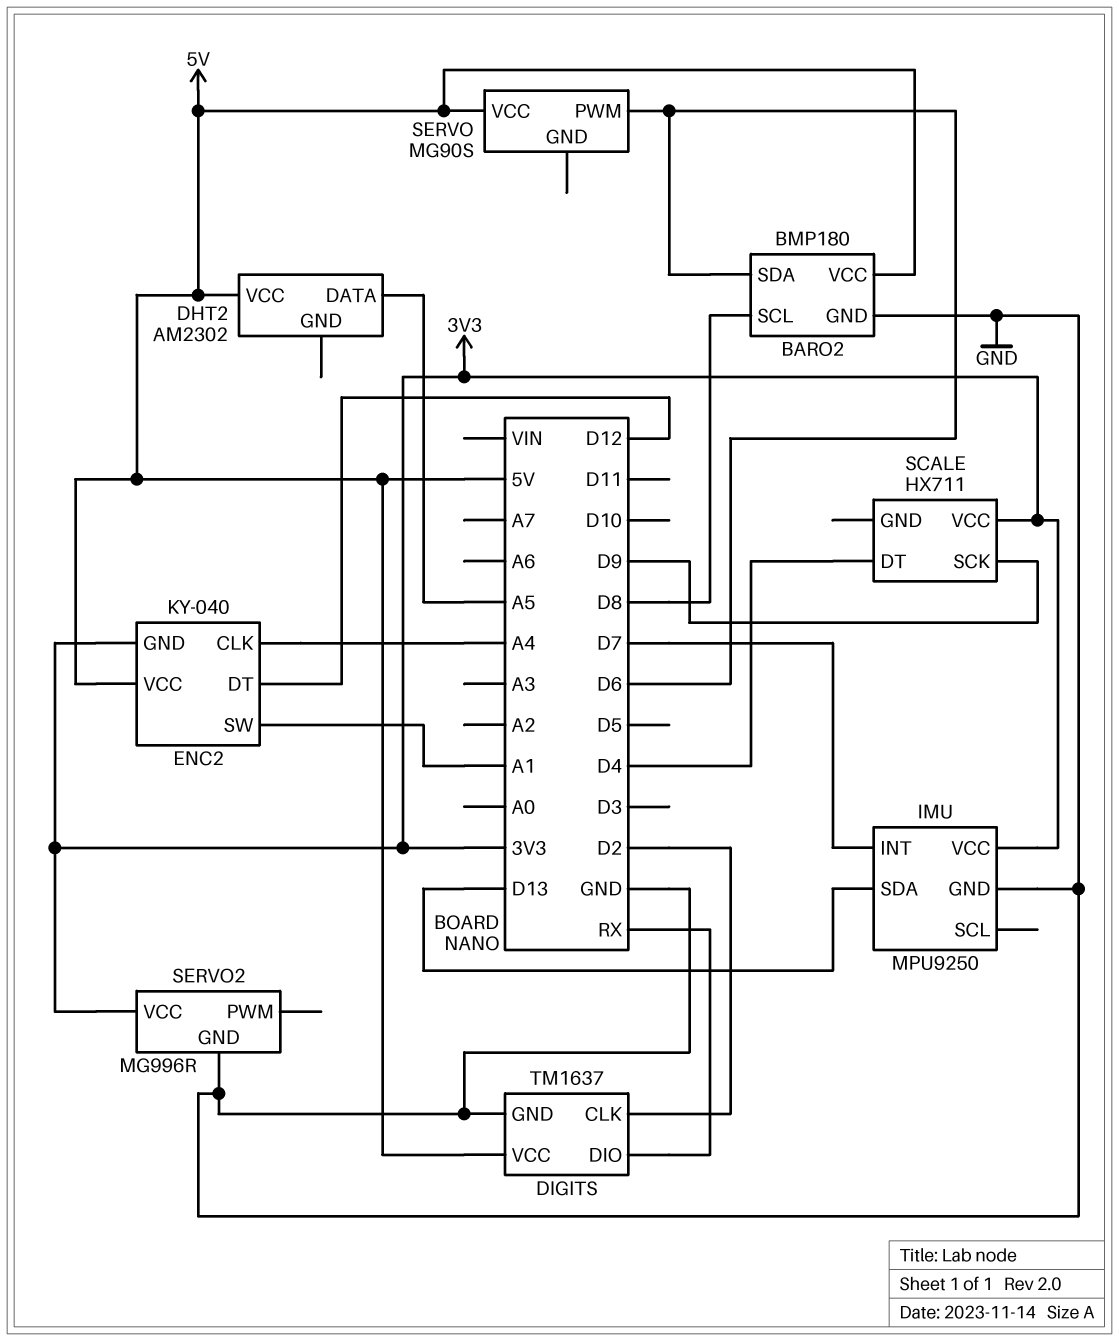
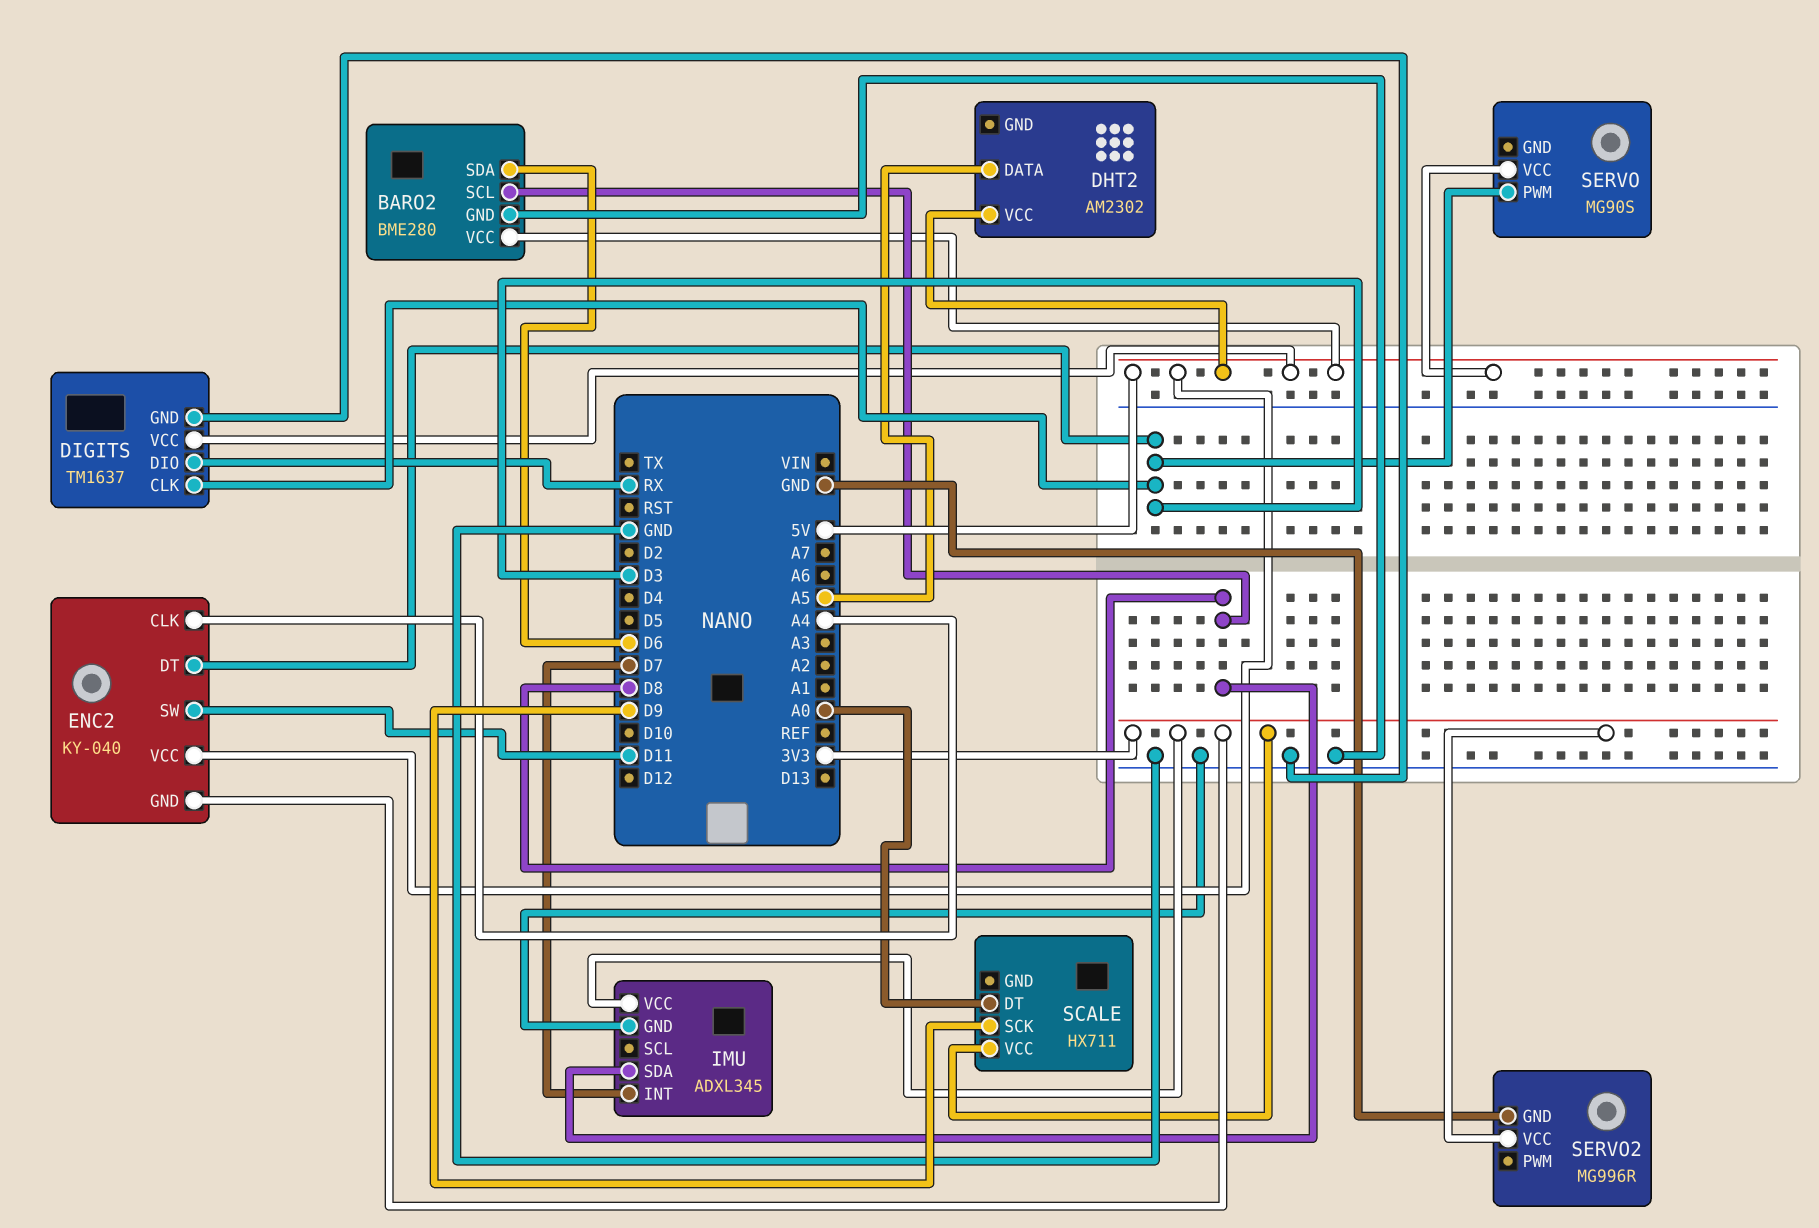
BARO2: BMP180 -> BME280
DIGITS pin CLK: D2 -> D3
ENC2 pin DT: D12 -> D3
ENC2 pin SW: A1 -> D11
IMU: MPU9250 -> ADXL345
IMU pin SDA: D13 -> D8
SCALE pin DT: D4 -> A0
SERVO pin PWM: D6 -> D3

